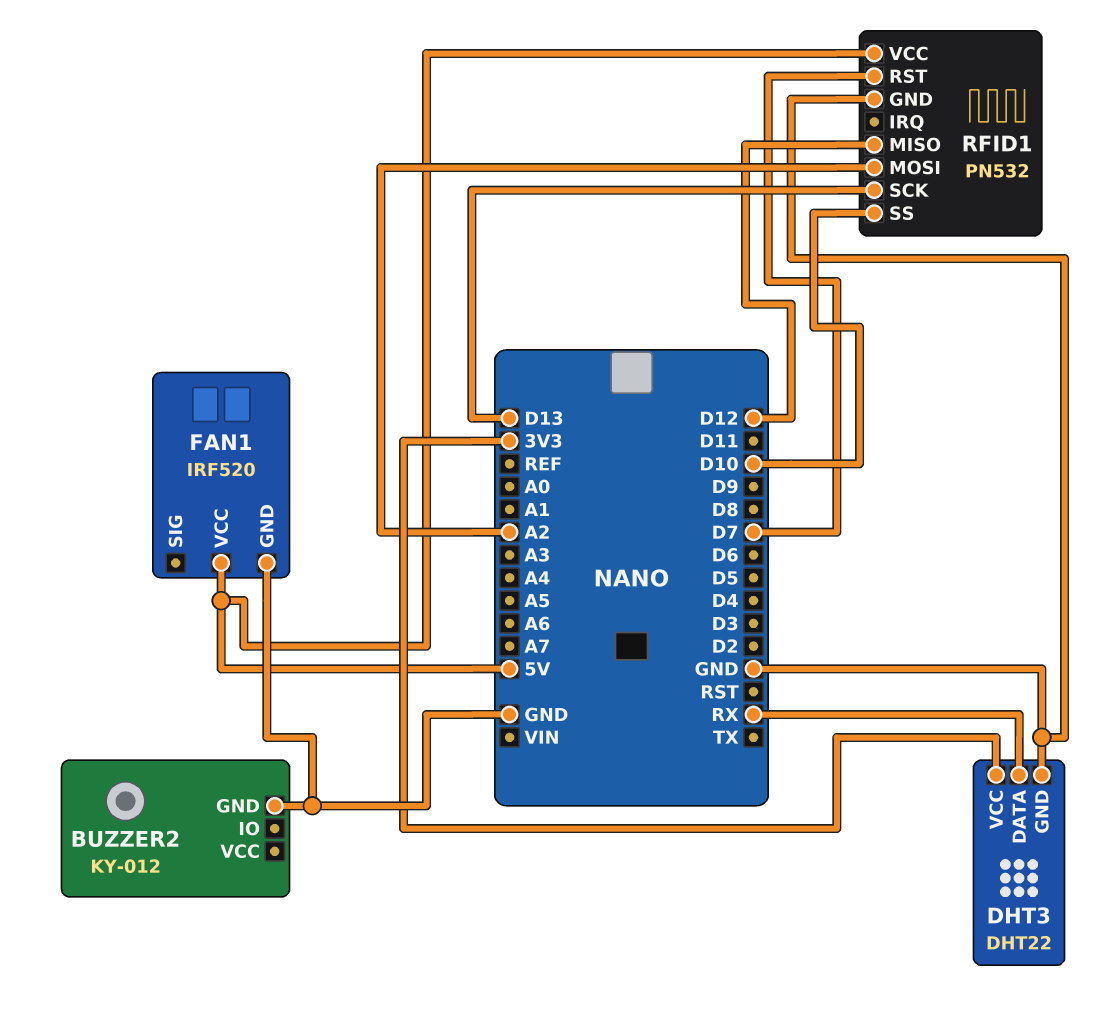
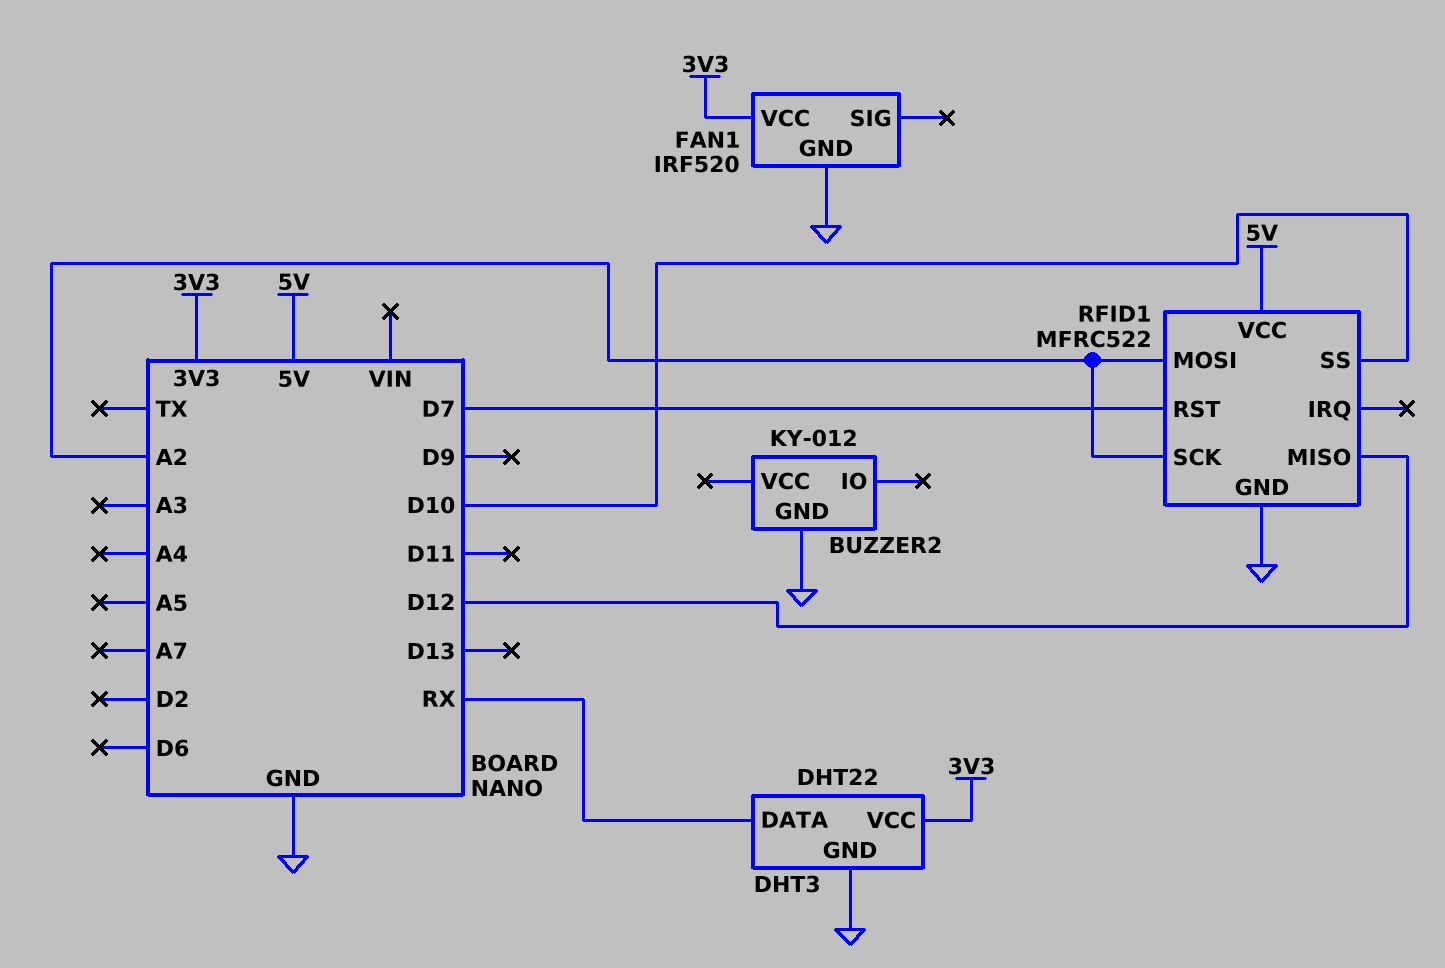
FAN1 pin VCC: 5V -> 3V3
RFID1: PN532 -> MFRC522
RFID1 pin SCK: D13 -> A2

